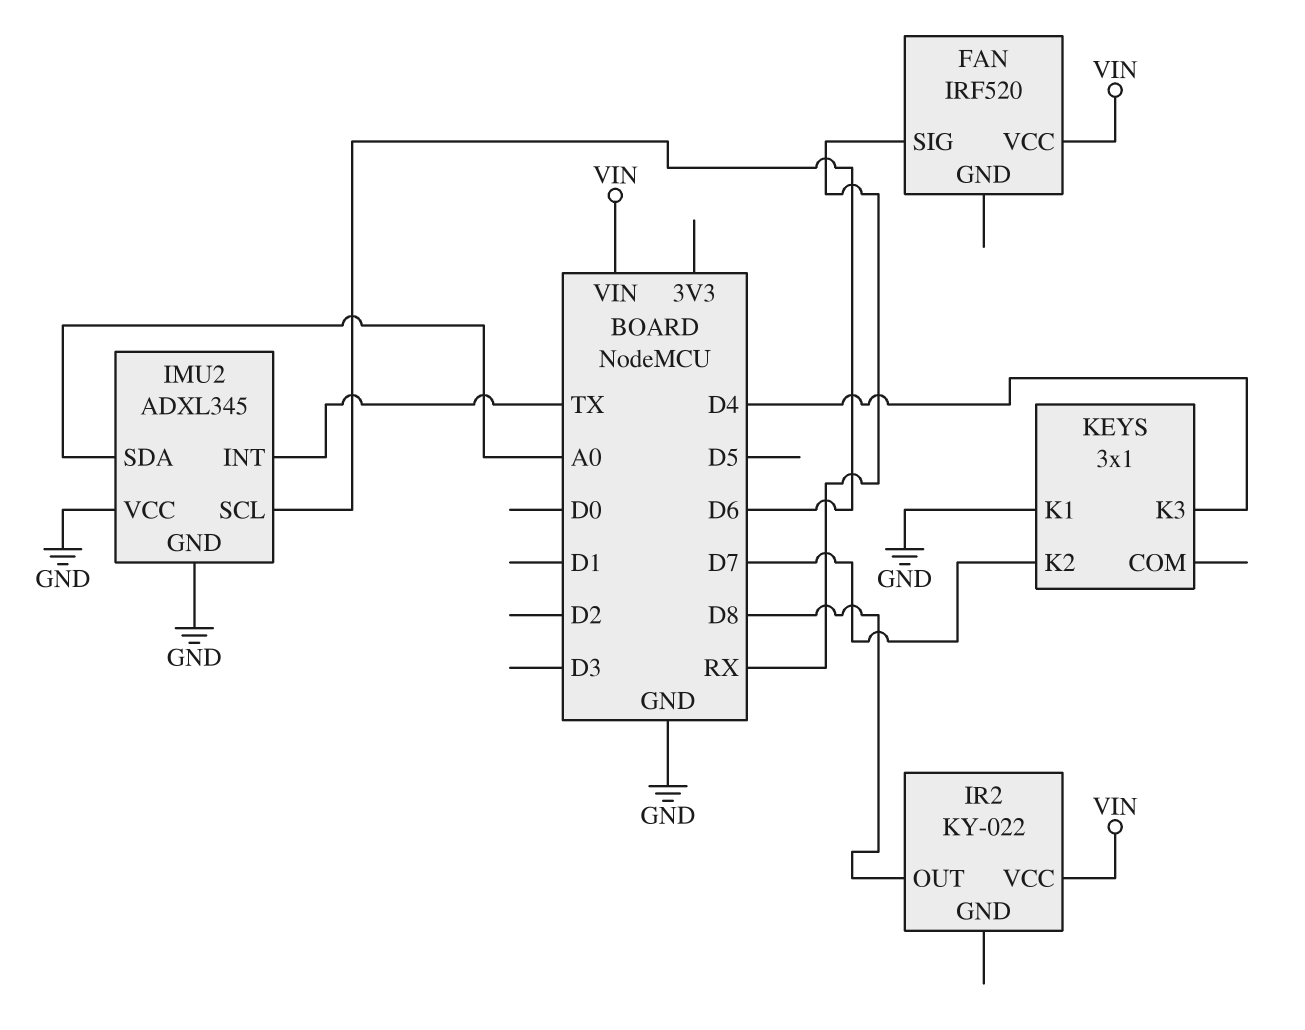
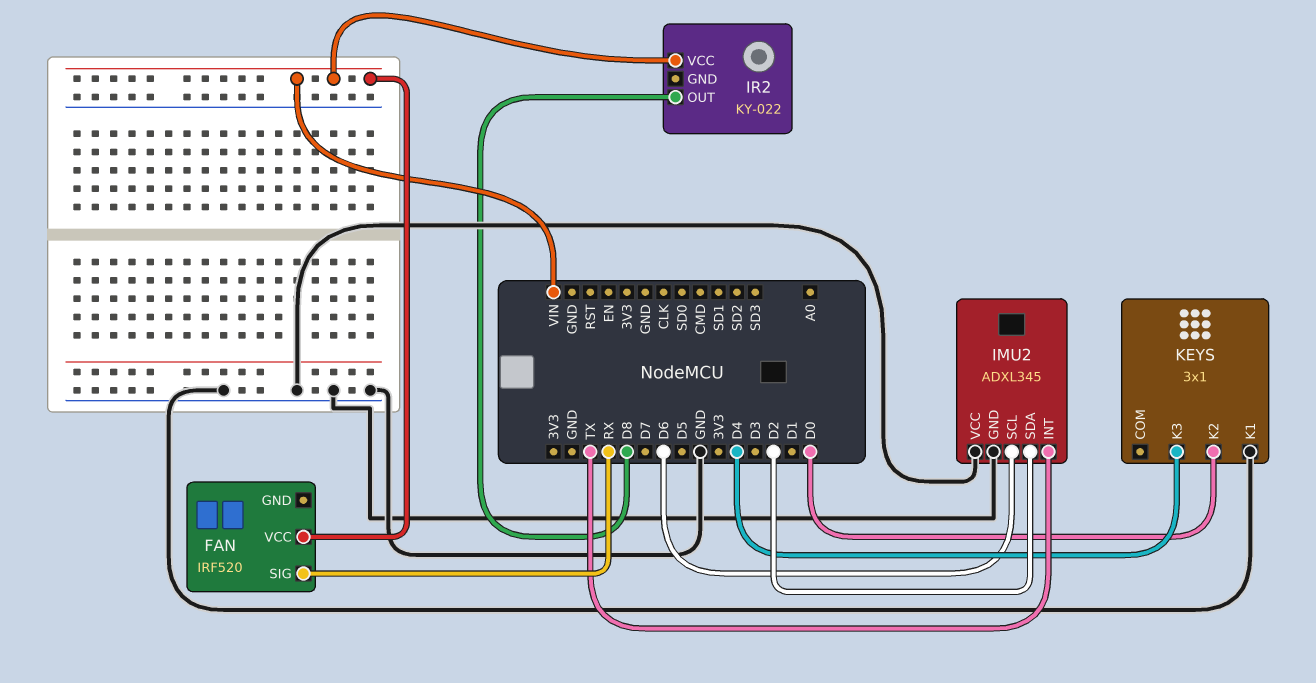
IMU2 pin SDA: A0 -> D2
KEYS pin K2: D7 -> D0

